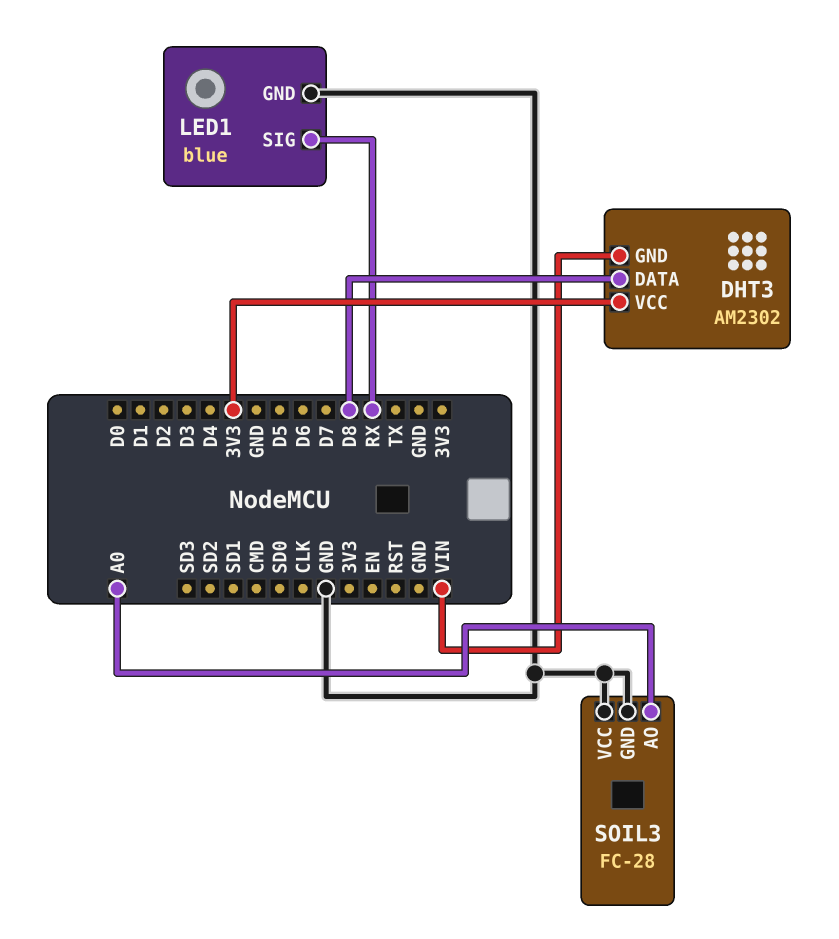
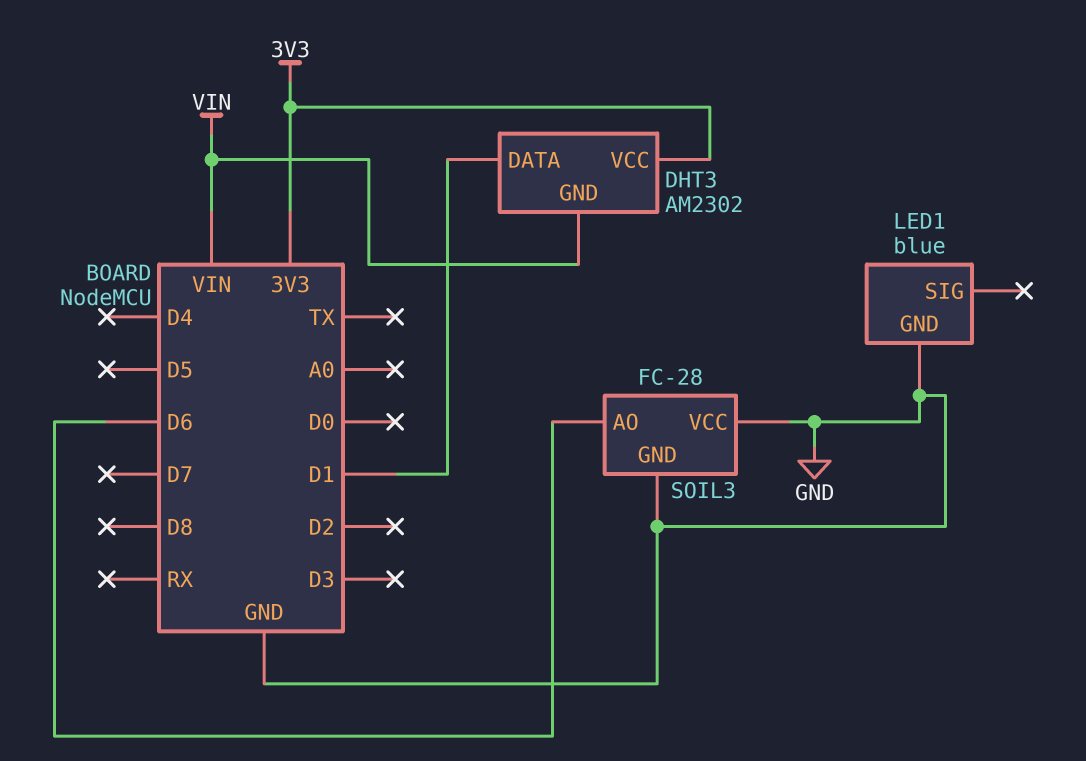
DHT3 pin DATA: D8 -> D1
LED1 pin SIG: RX -> none
SOIL3 pin AO: A0 -> D6

